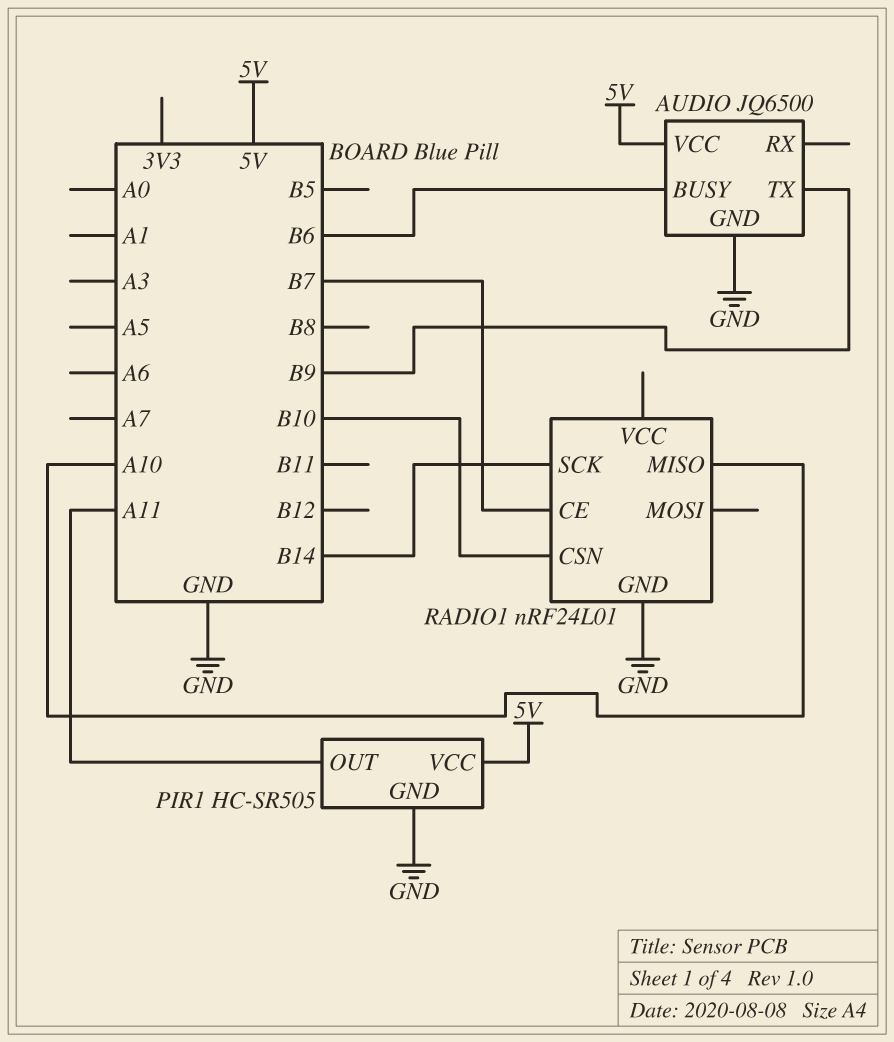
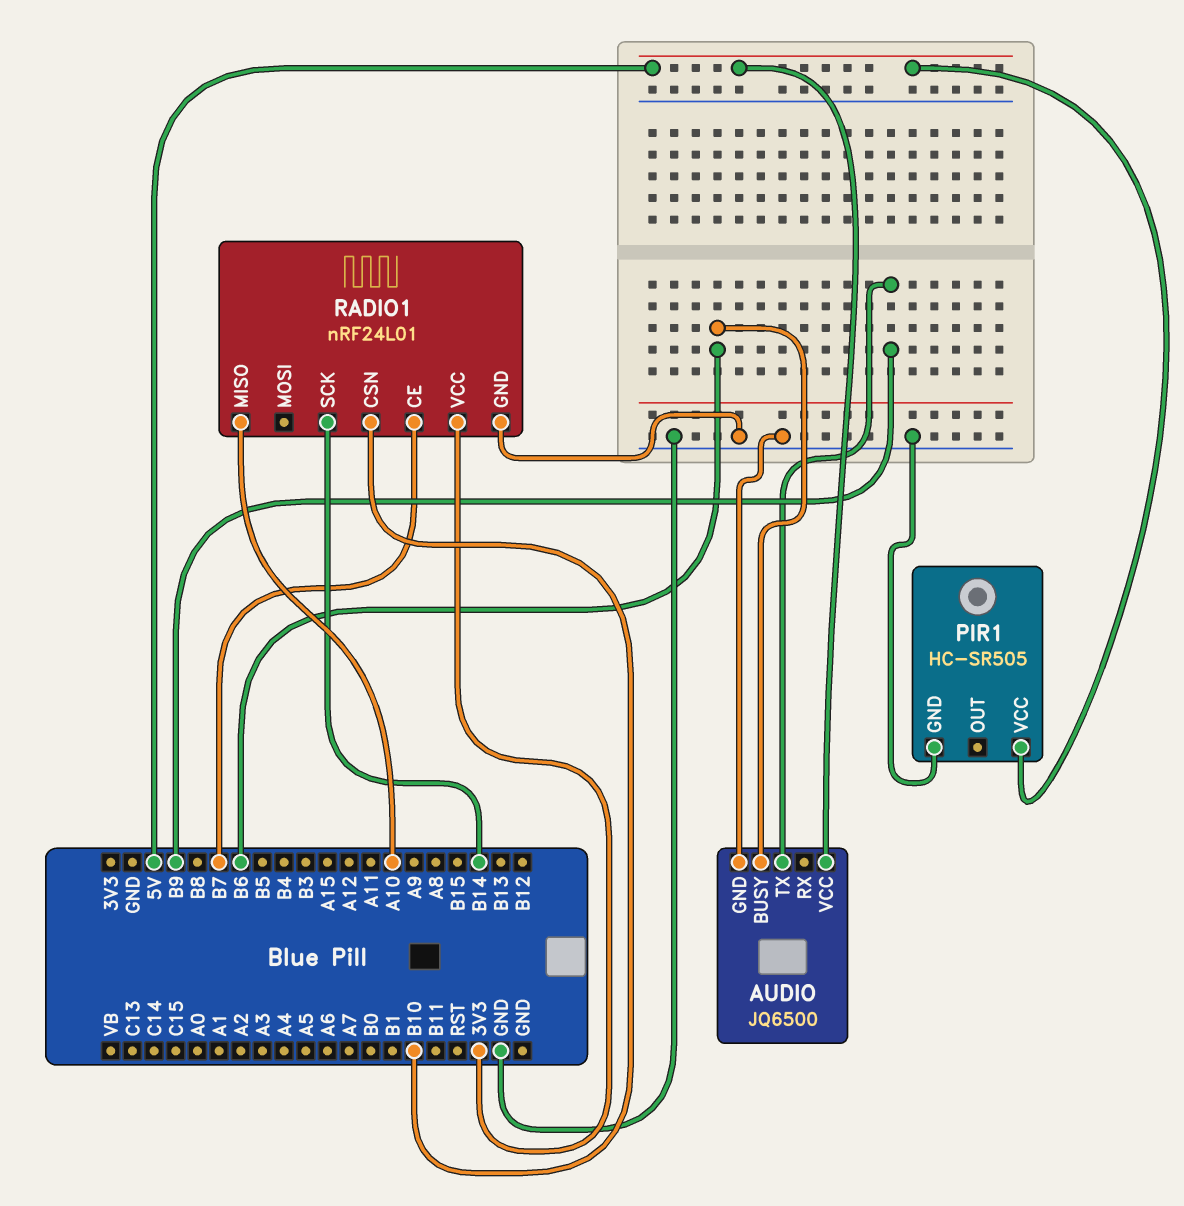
PIR1 pin OUT: A11 -> none
RADIO1 pin VCC: none -> 3V3

